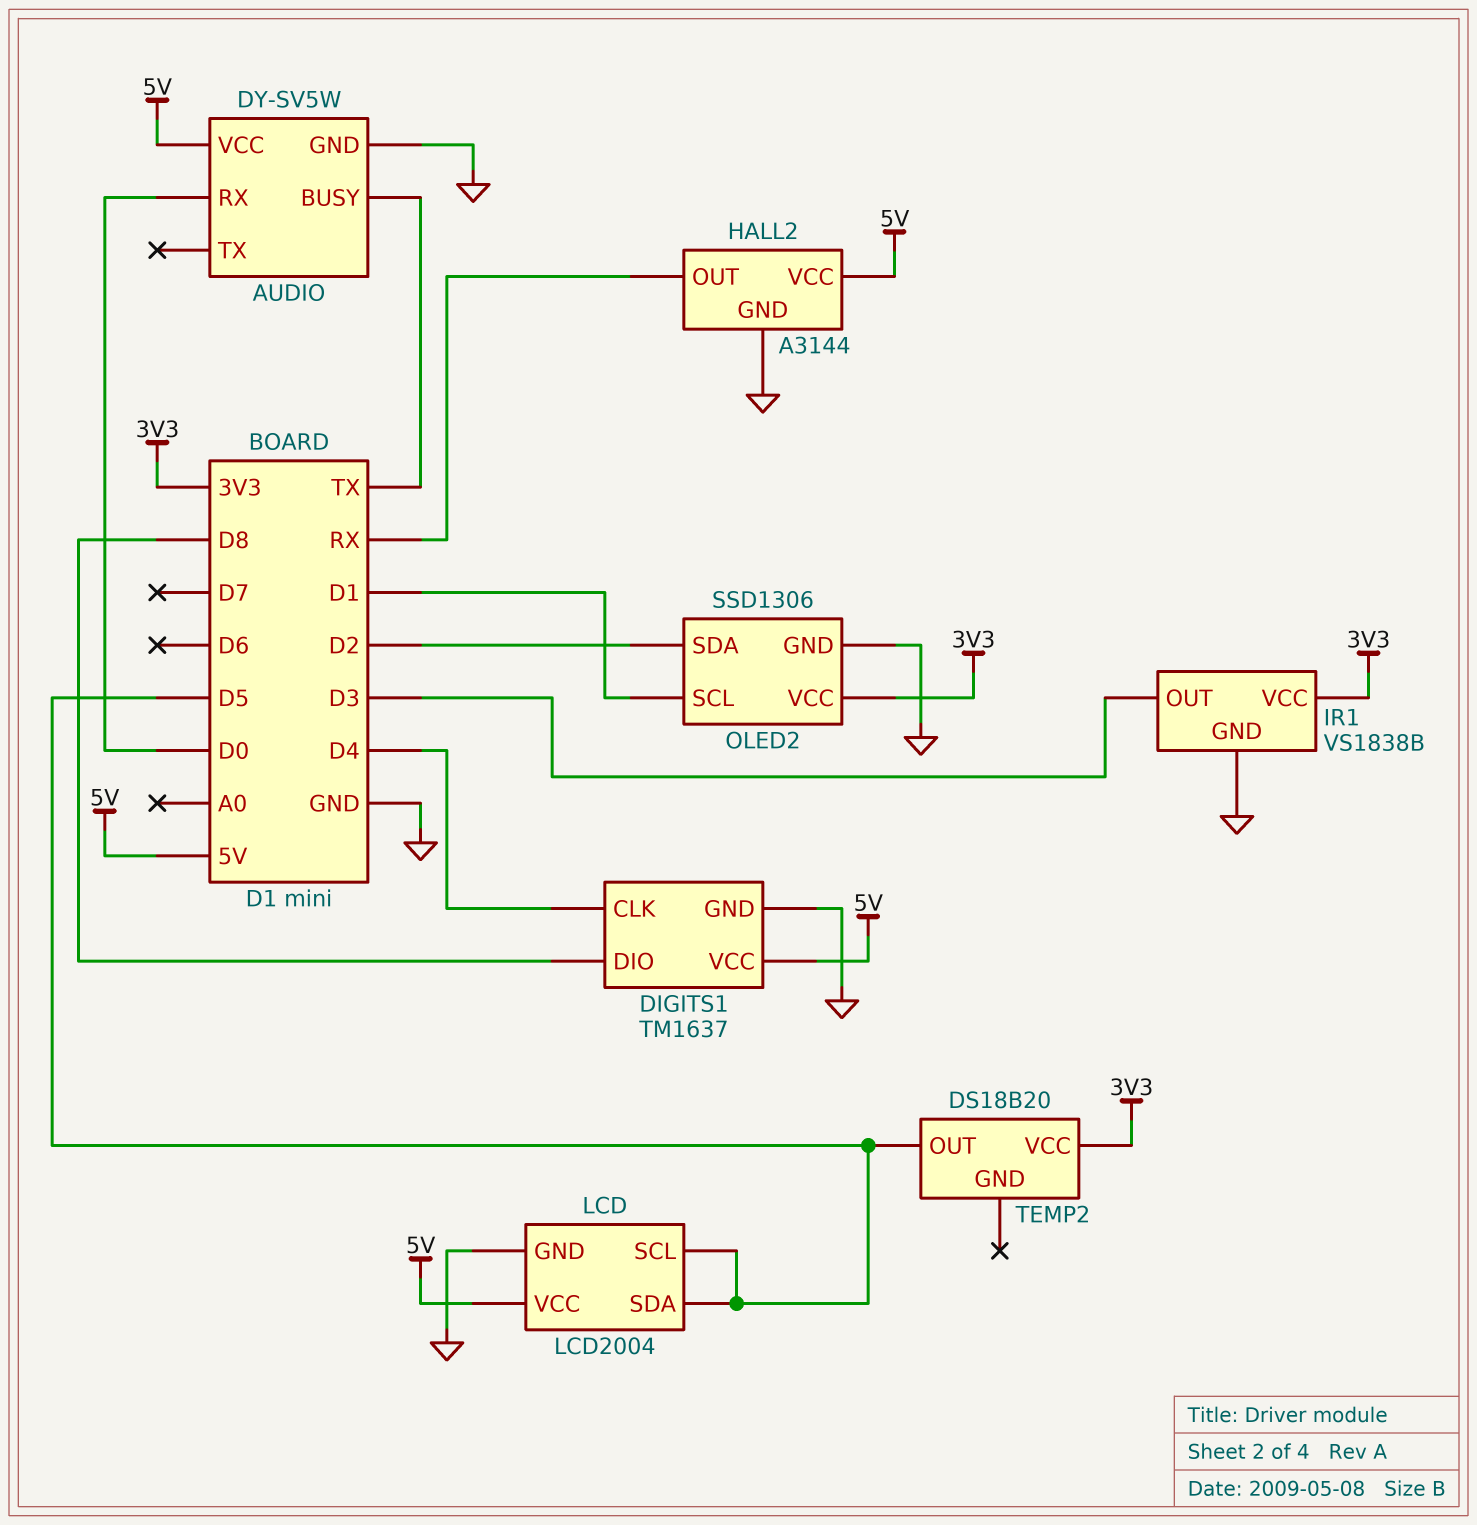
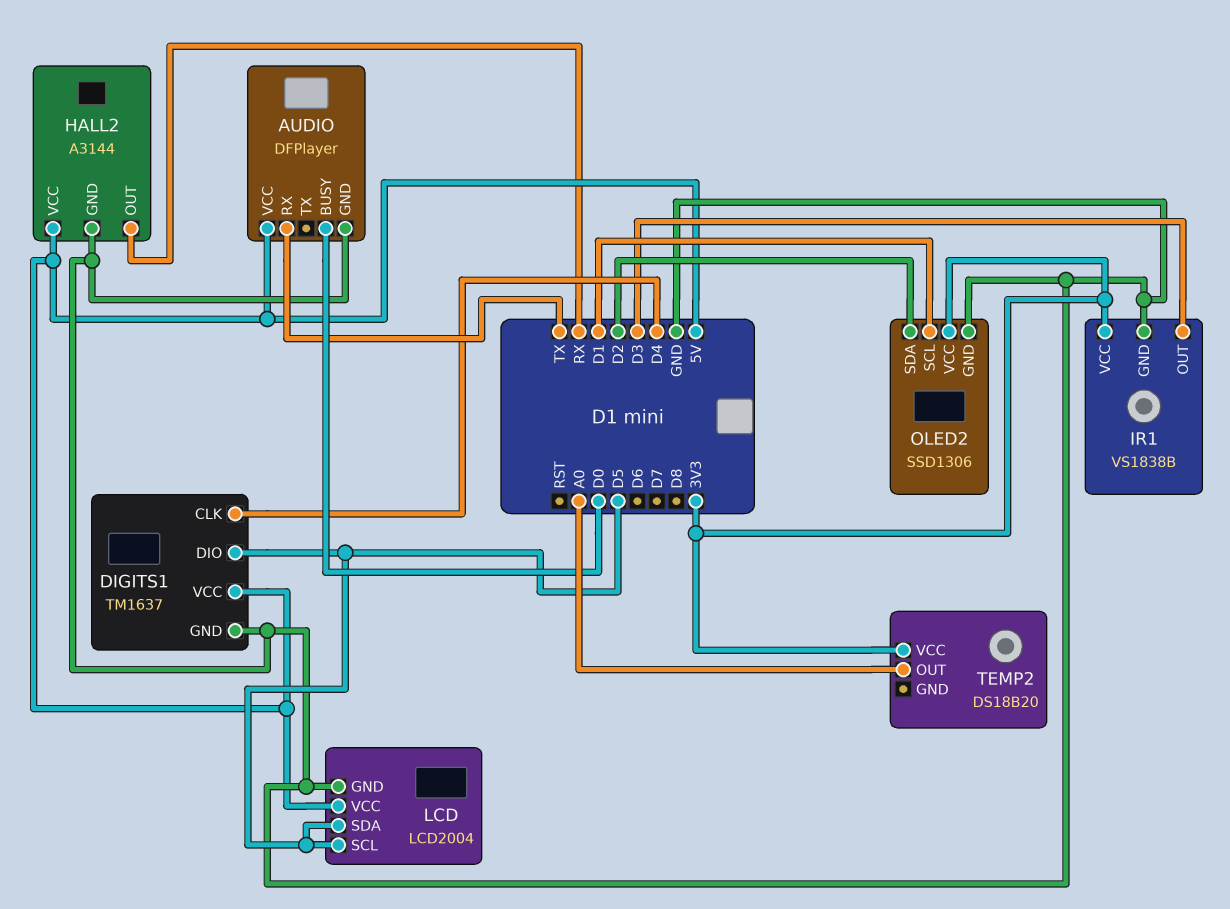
AUDIO: DY-SV5W -> DFPlayer
AUDIO pin BUSY: TX -> D0
AUDIO pin RX: D0 -> TX
DIGITS1 pin DIO: D8 -> D5
TEMP2 pin OUT: D5 -> A0

